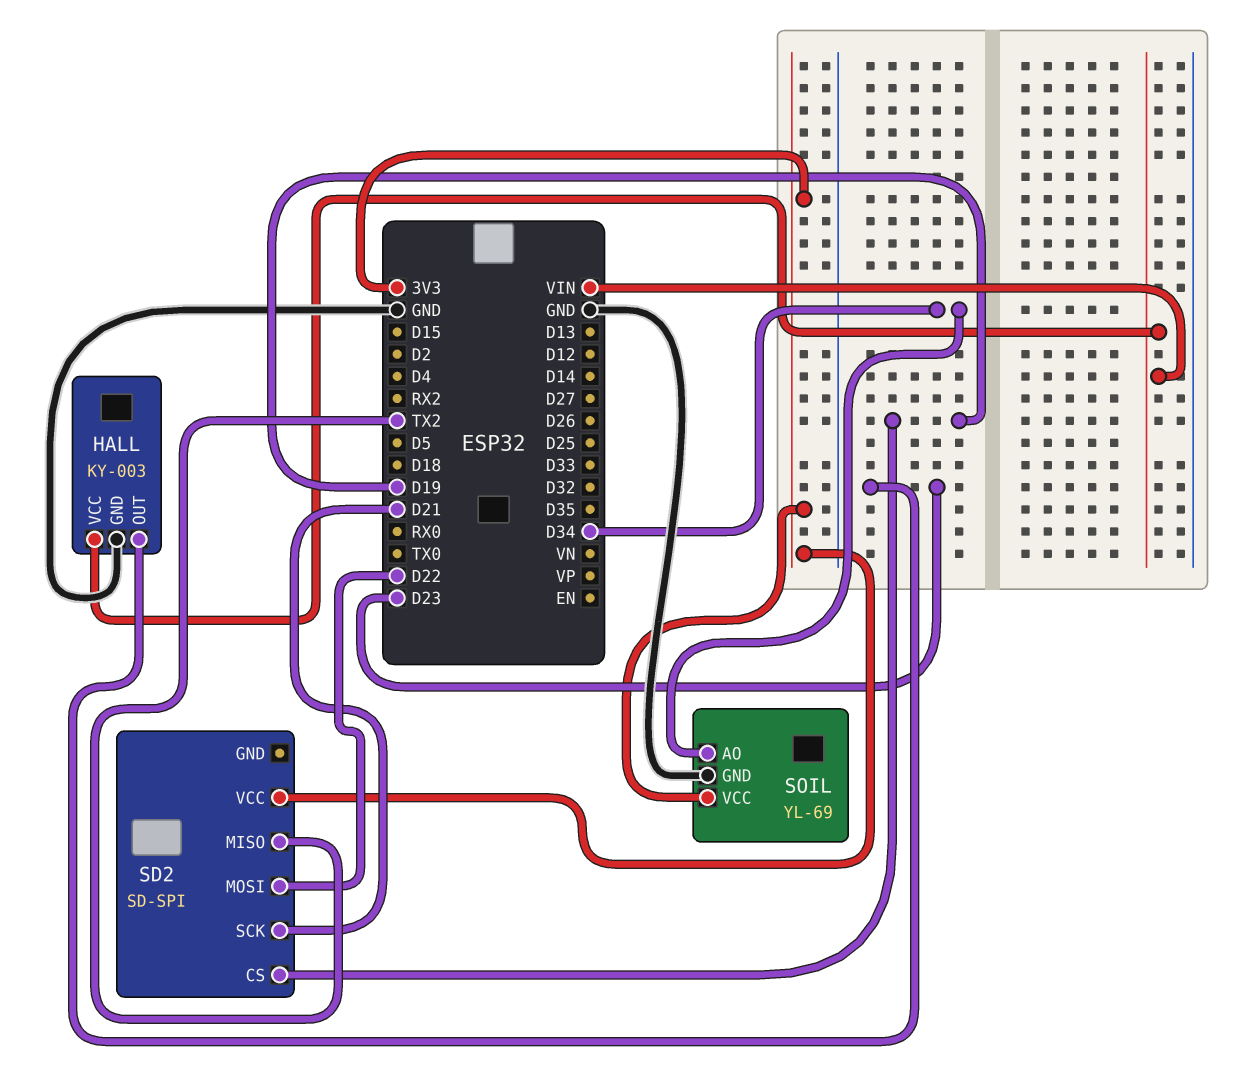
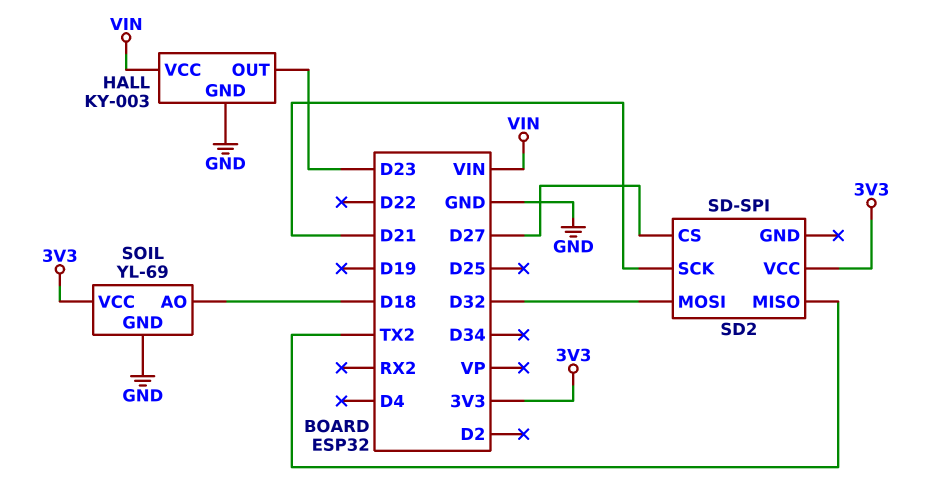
SD2 pin CS: D19 -> D27
SD2 pin MOSI: D22 -> D32
SOIL pin AO: D34 -> D18

